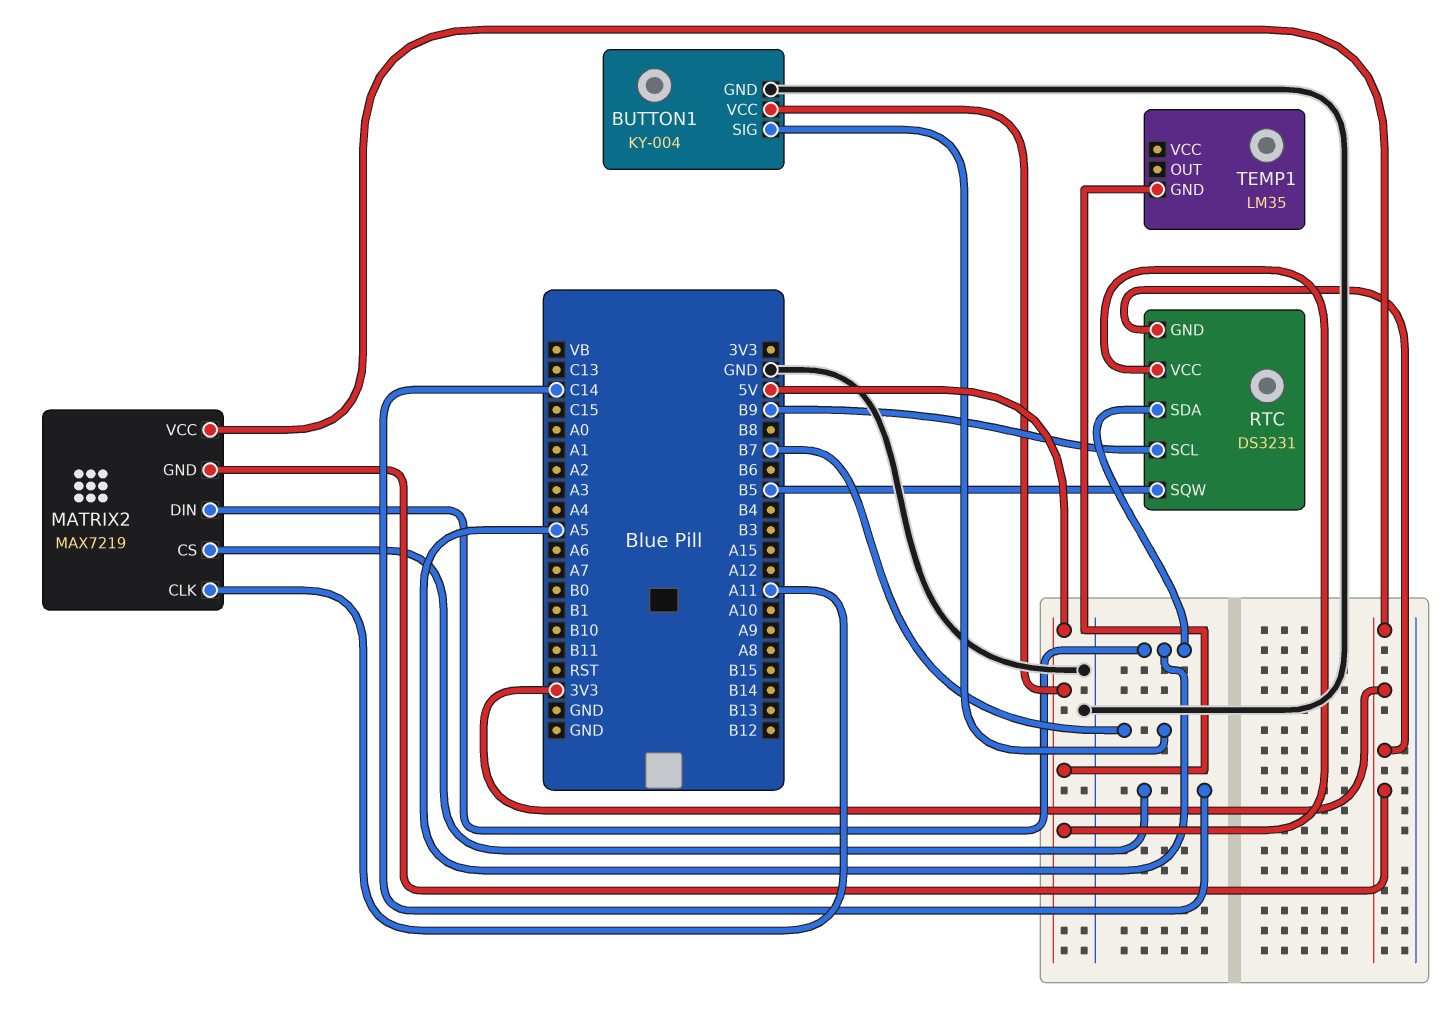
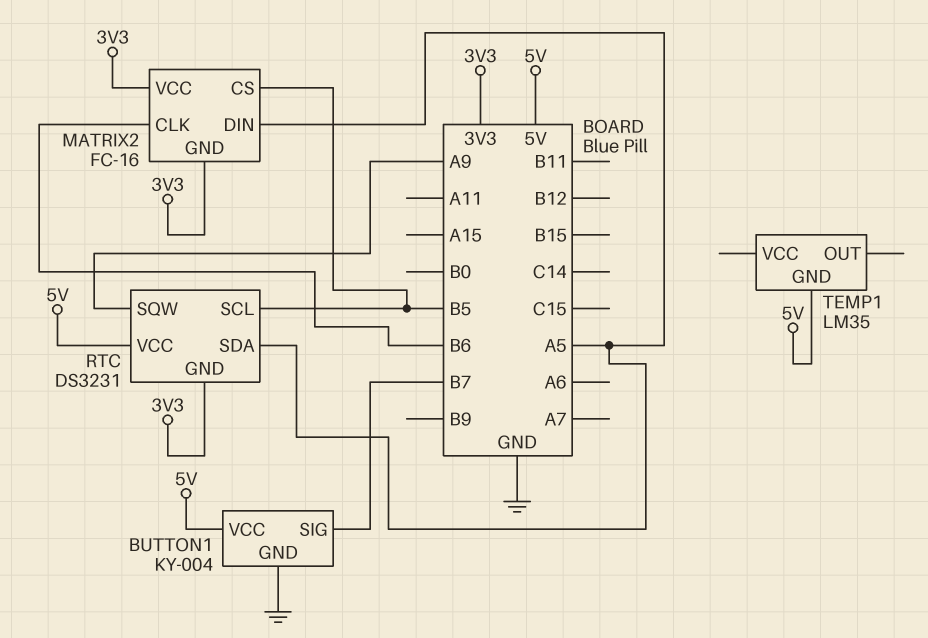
MATRIX2: MAX7219 -> FC-16
MATRIX2 pin CLK: A11 -> B6
MATRIX2 pin CS: C14 -> B5
RTC pin SCL: B9 -> B5
RTC pin SQW: B5 -> A9

